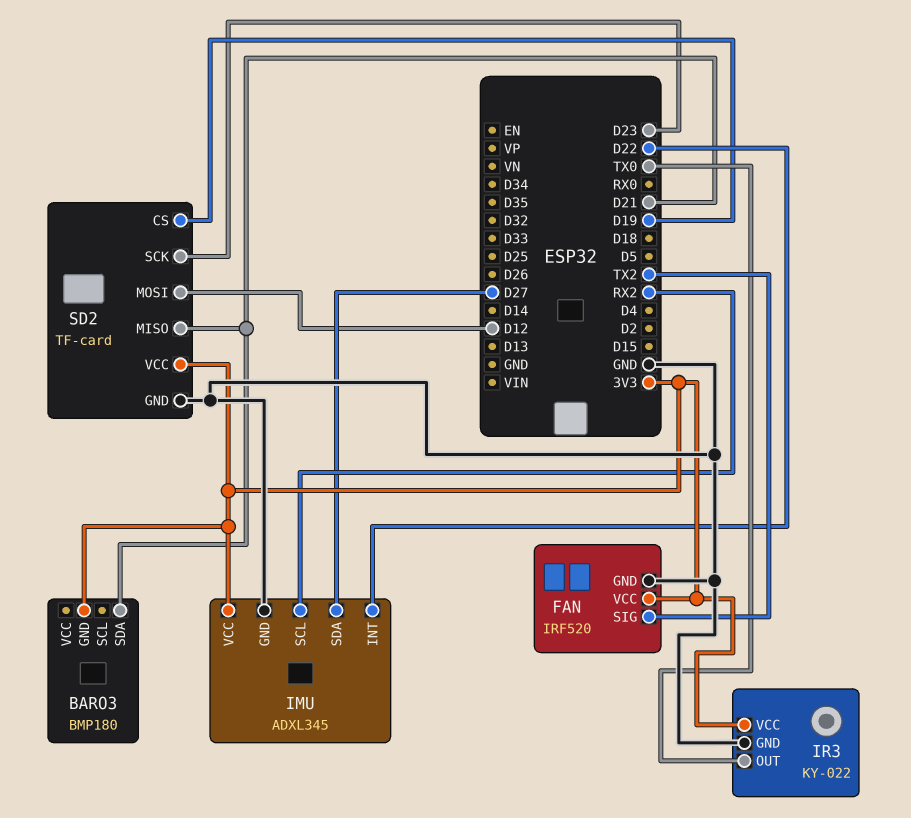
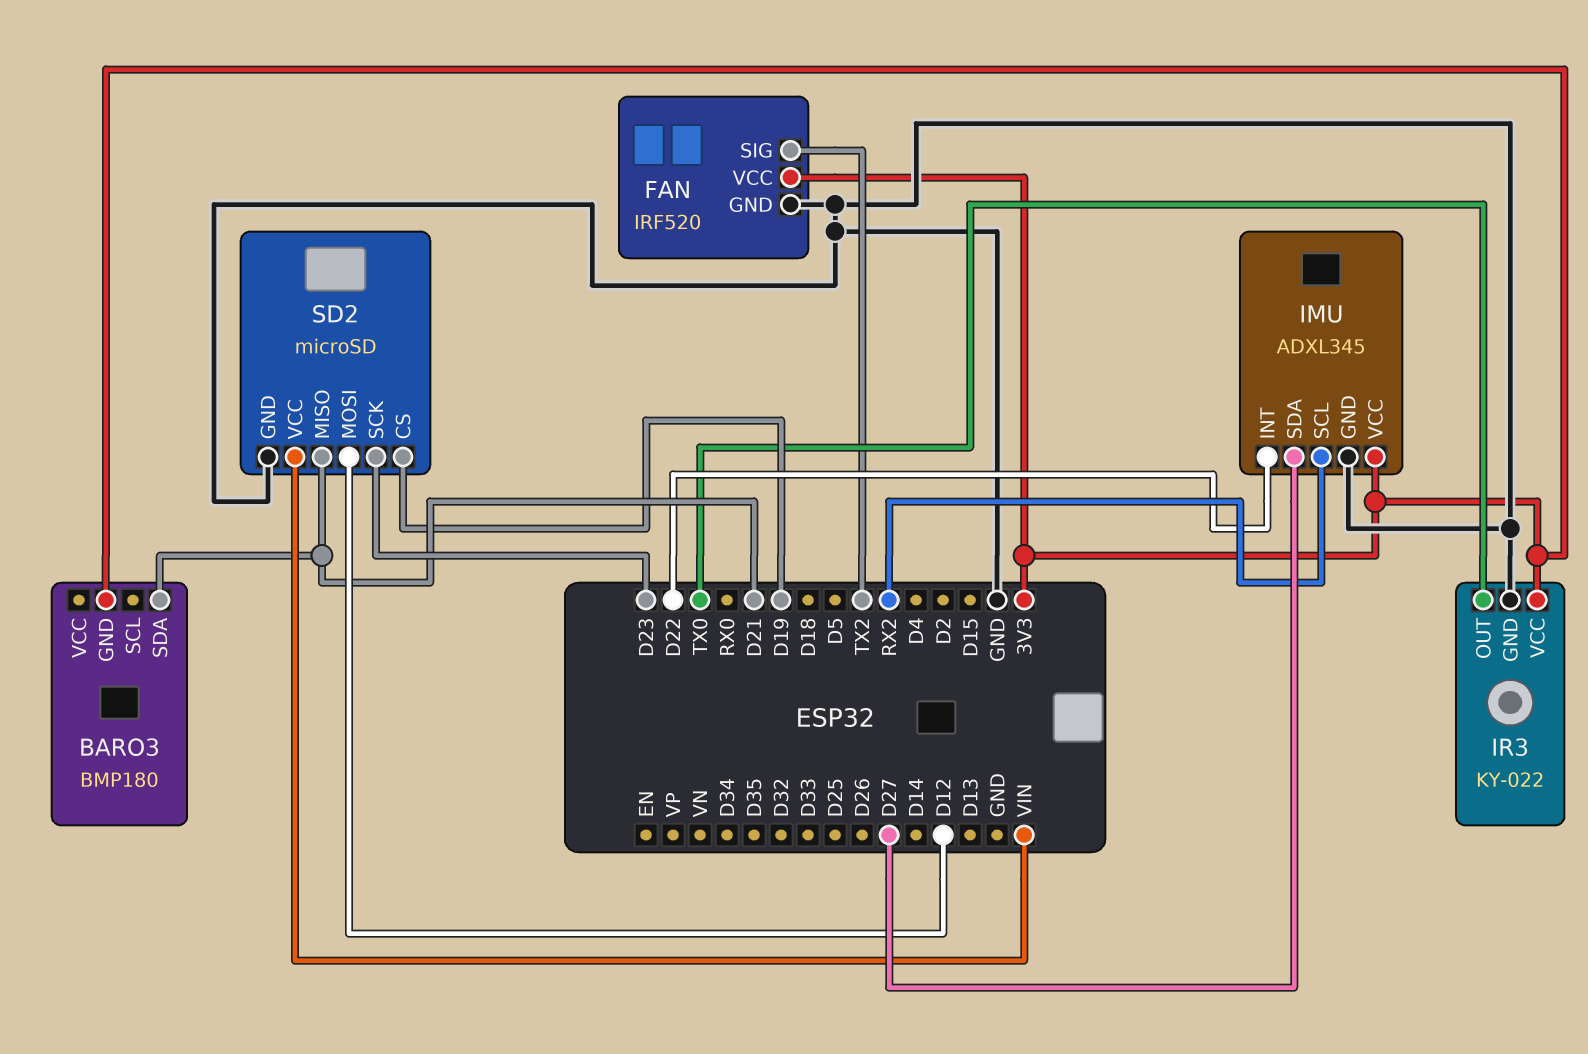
SD2: TF-card -> microSD
SD2 pin VCC: 3V3 -> VIN

